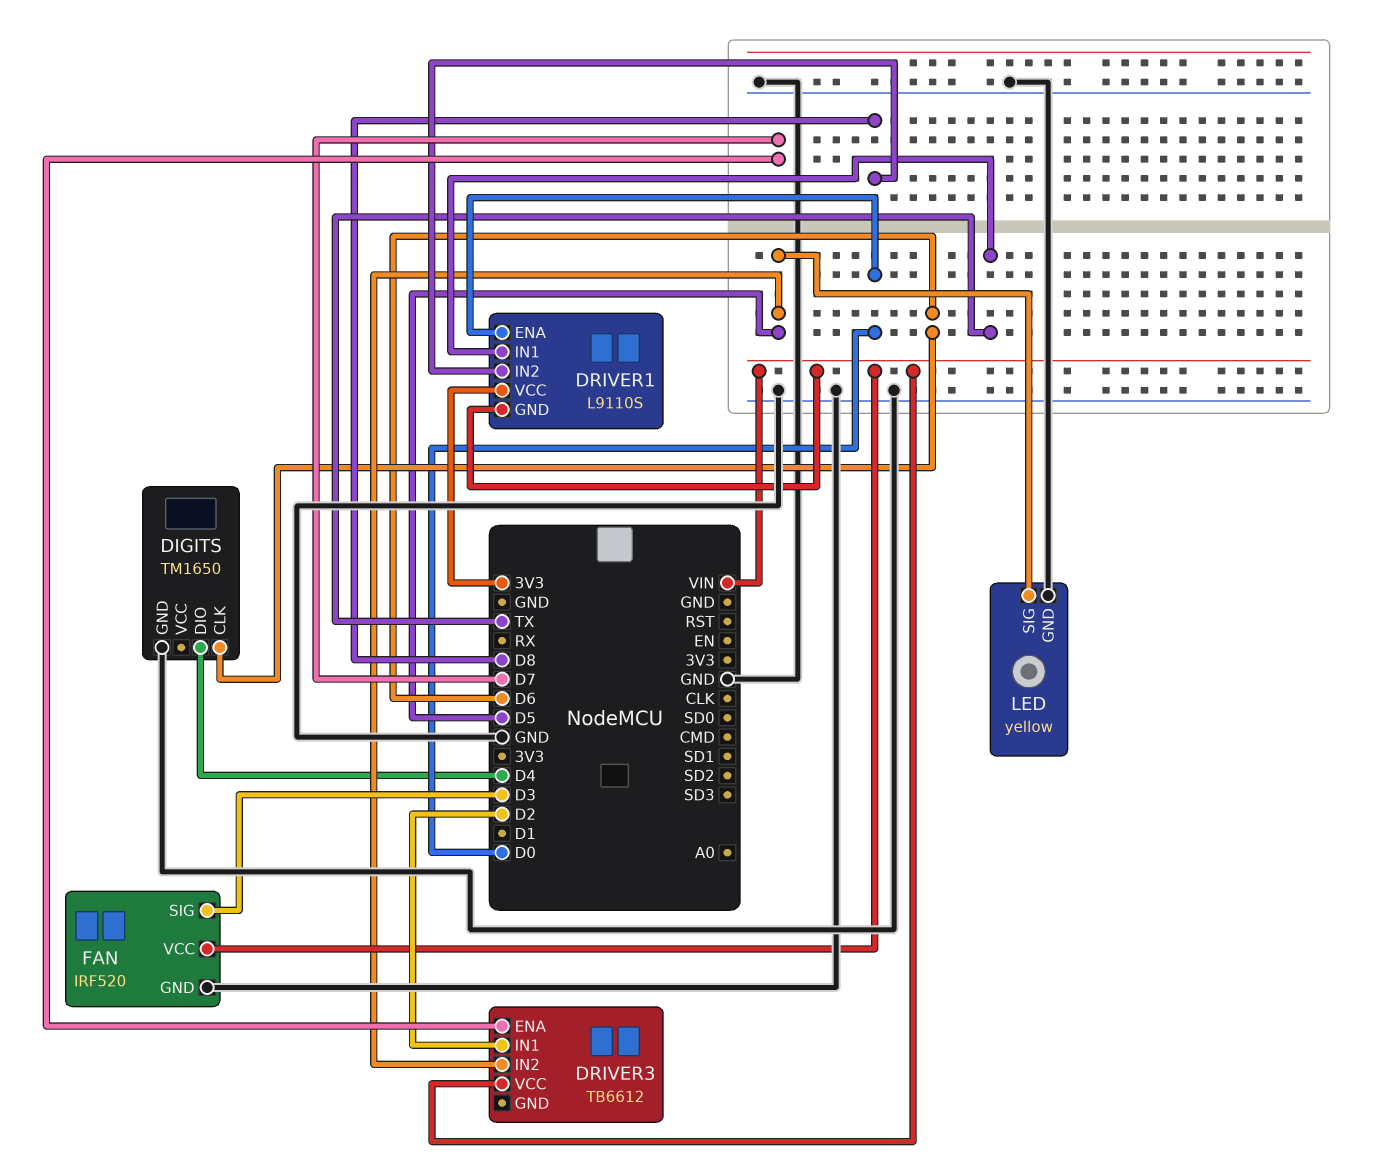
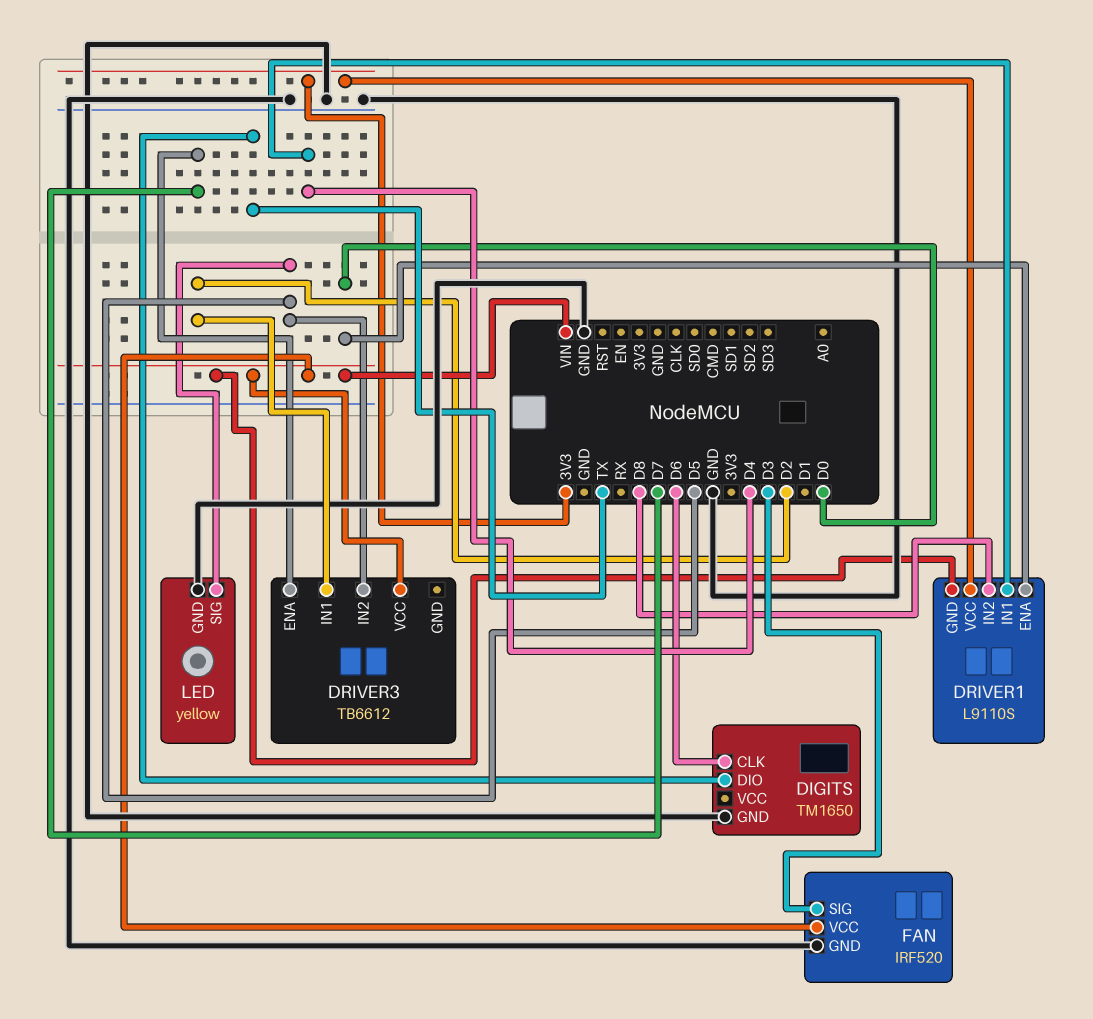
DIGITS pin DIO: D4 -> TX
DRIVER1 pin IN1: TX -> D4

